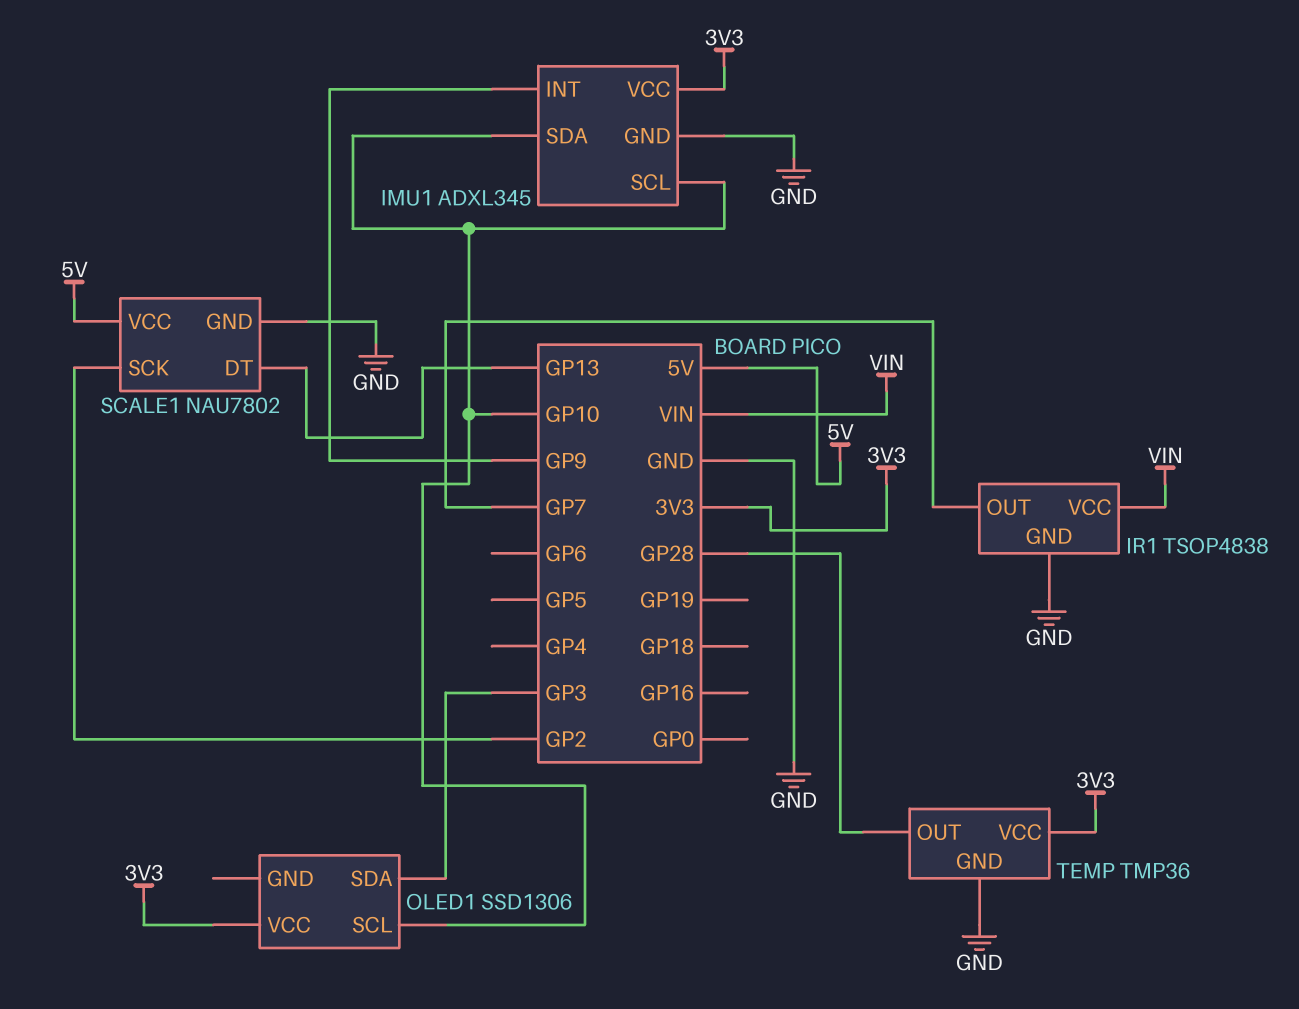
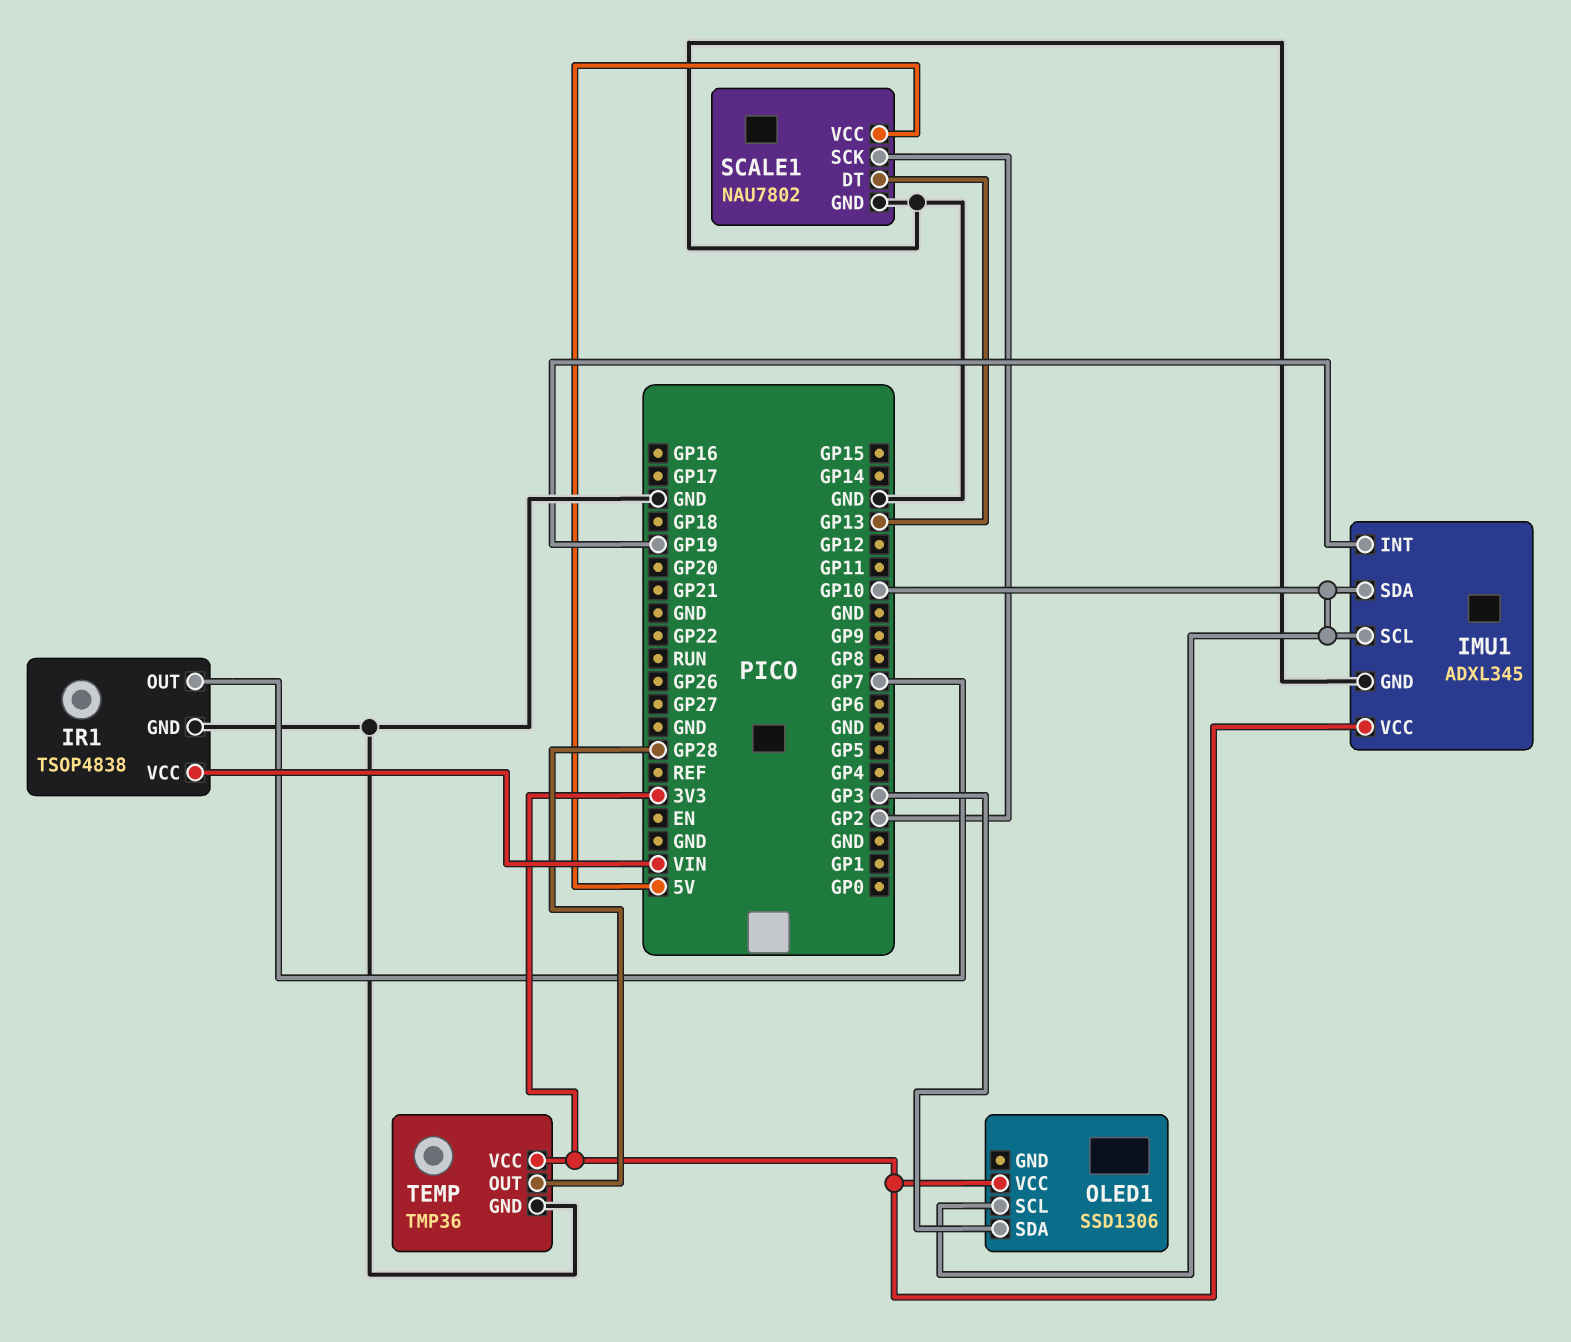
IMU1 pin INT: GP9 -> GP19

